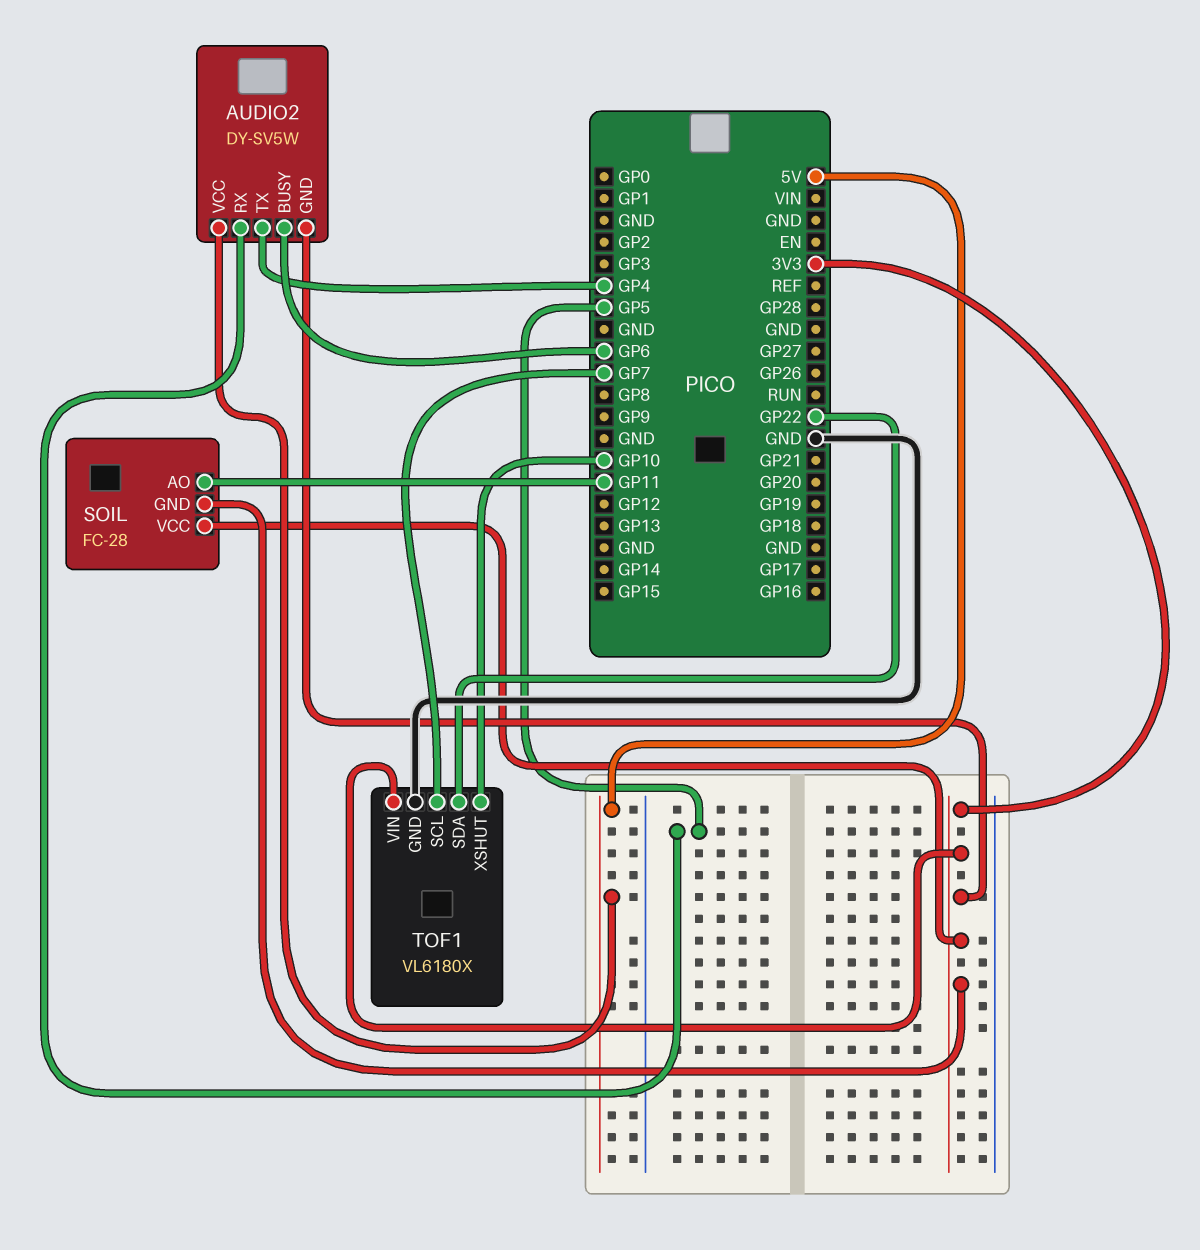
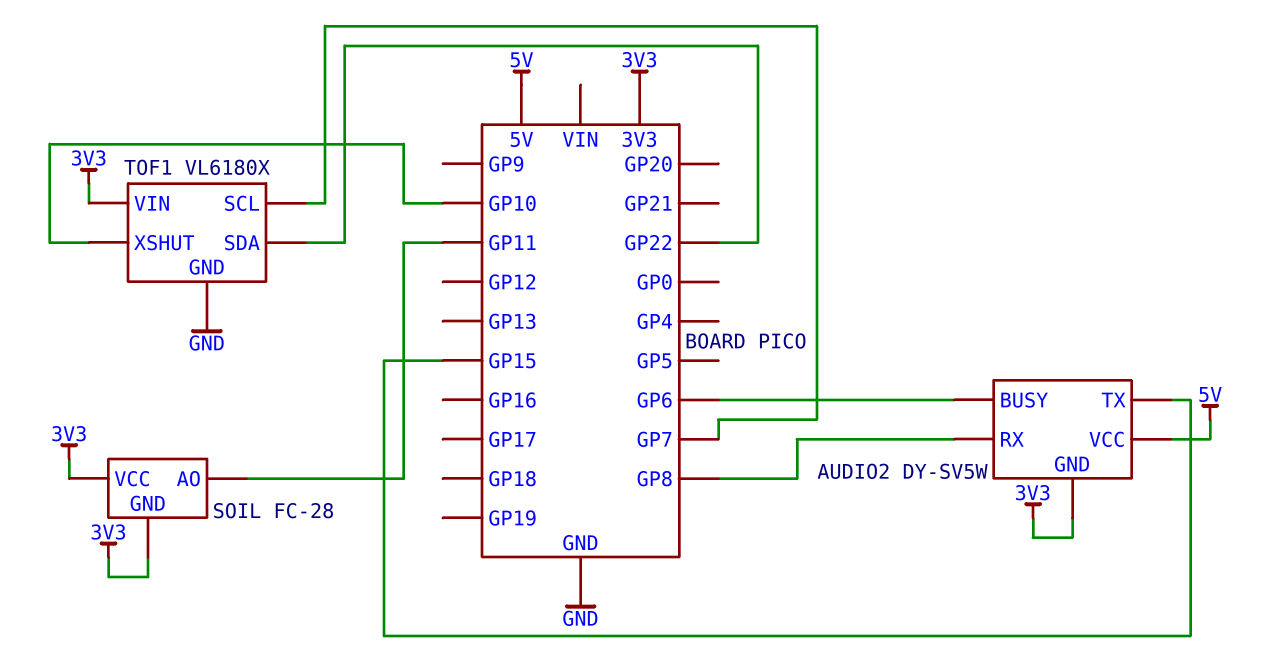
AUDIO2 pin RX: GP5 -> GP8
AUDIO2 pin TX: GP4 -> GP15

